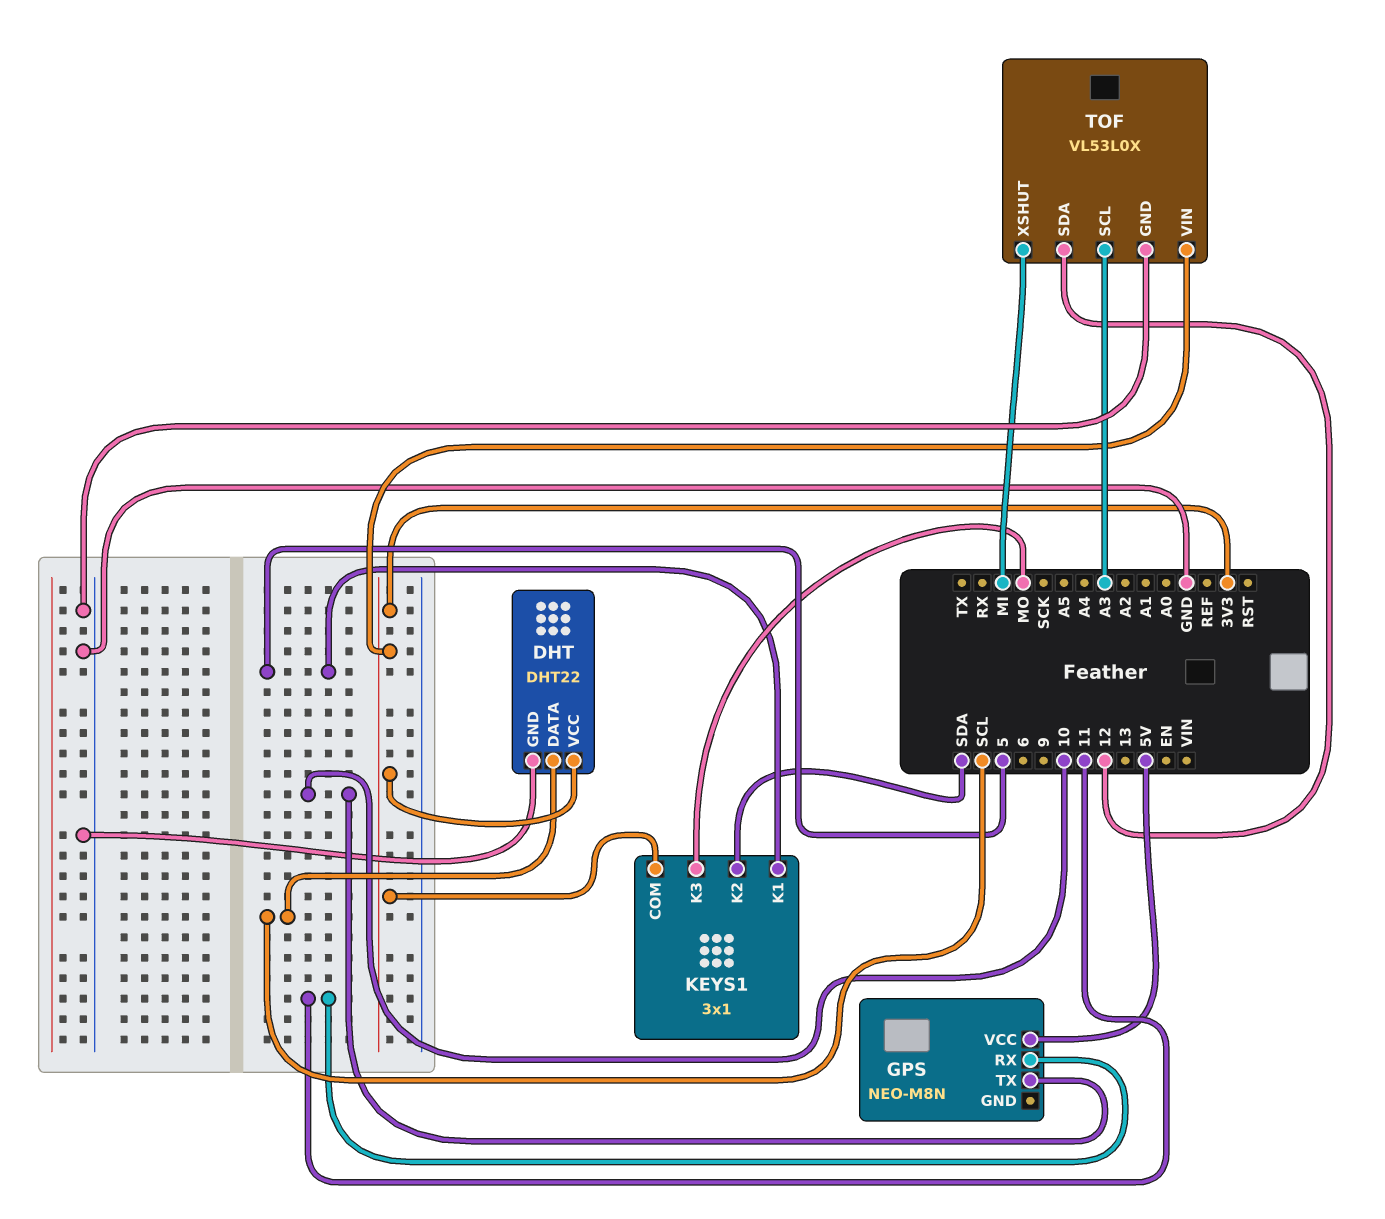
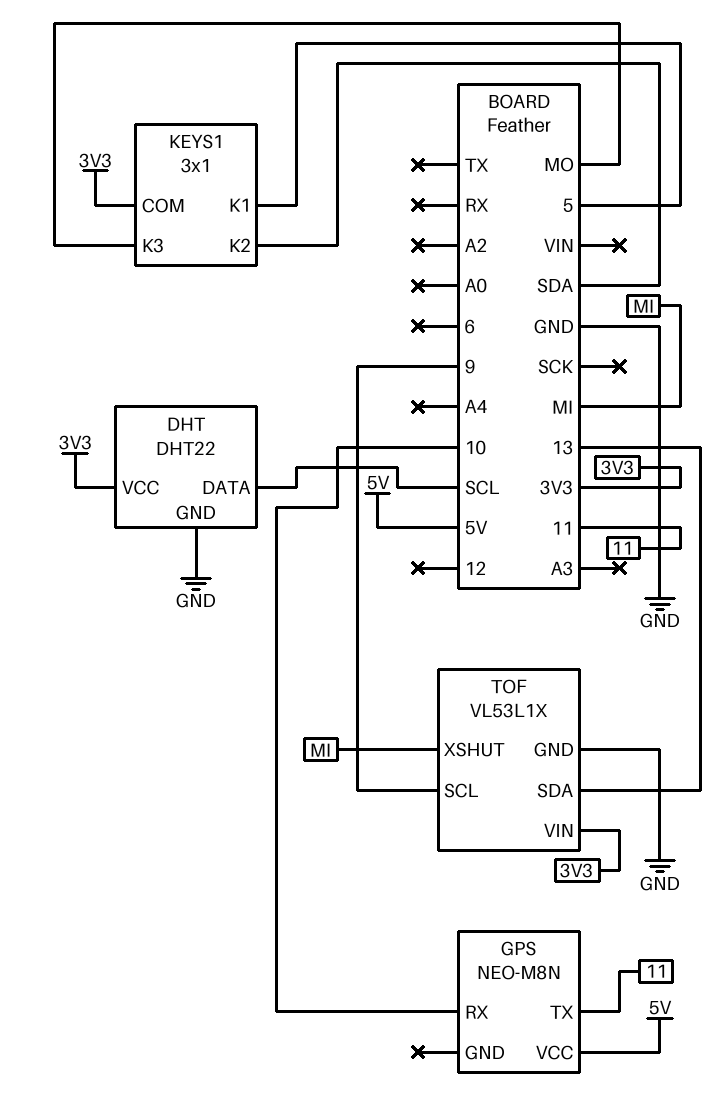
GPS pin RX: 11 -> 10
GPS pin TX: 10 -> 11
TOF: VL53L0X -> VL53L1X
TOF pin SCL: A3 -> 9
TOF pin SDA: 12 -> 13

